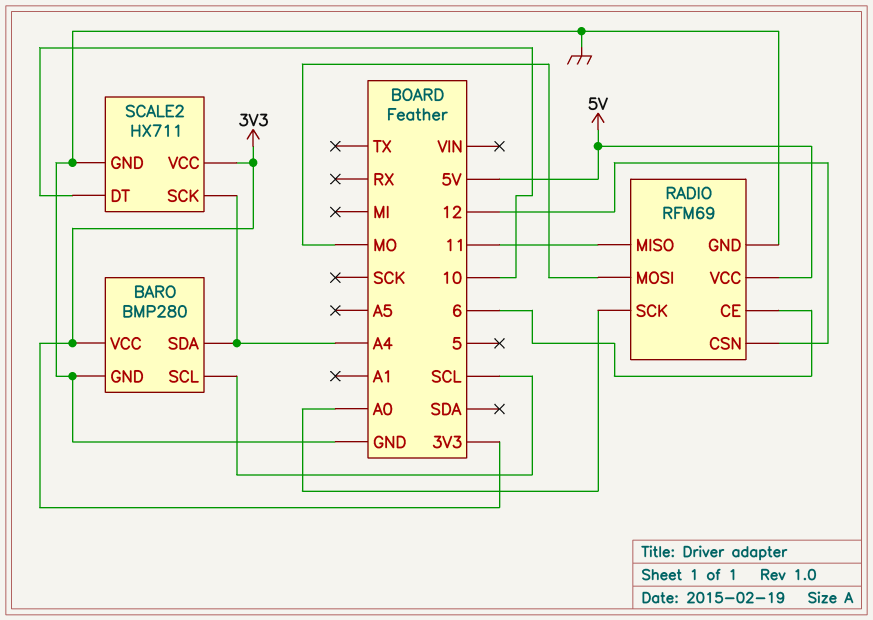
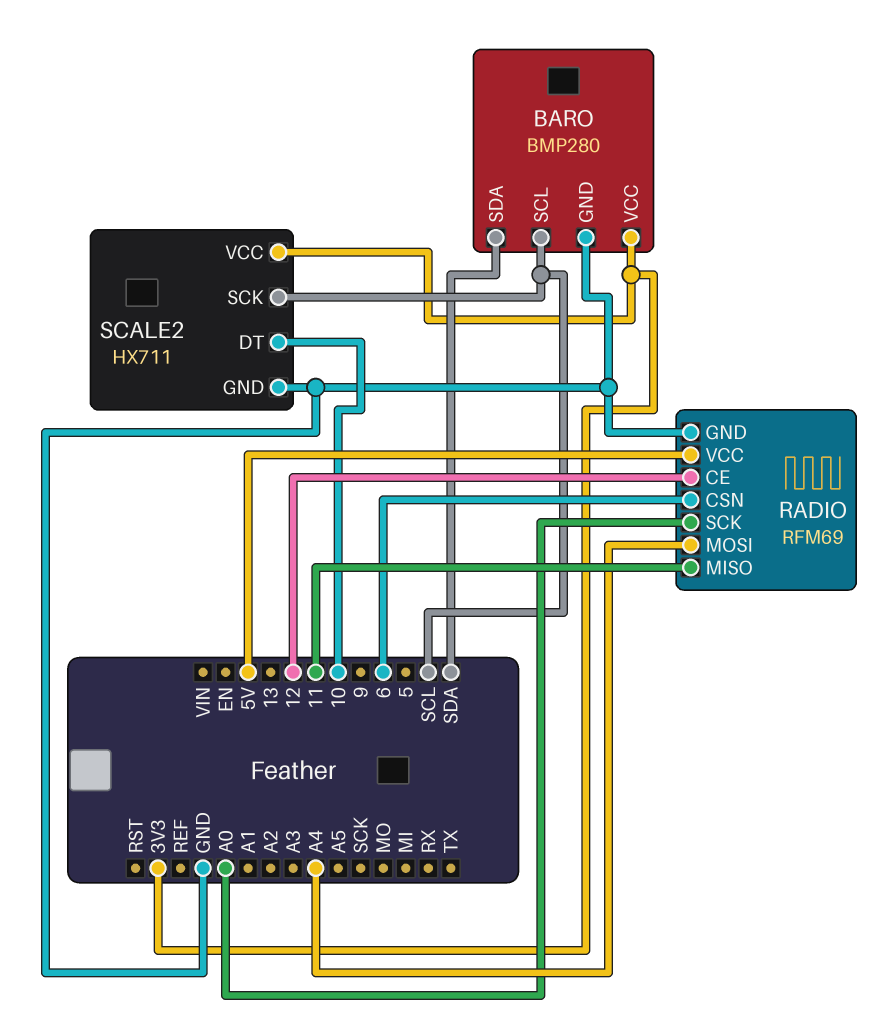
BARO pin SDA: A4 -> SDA
RADIO pin CE: 6 -> 12
RADIO pin CSN: 12 -> 6
RADIO pin MOSI: MO -> A4
SCALE2 pin SCK: A4 -> SCL

